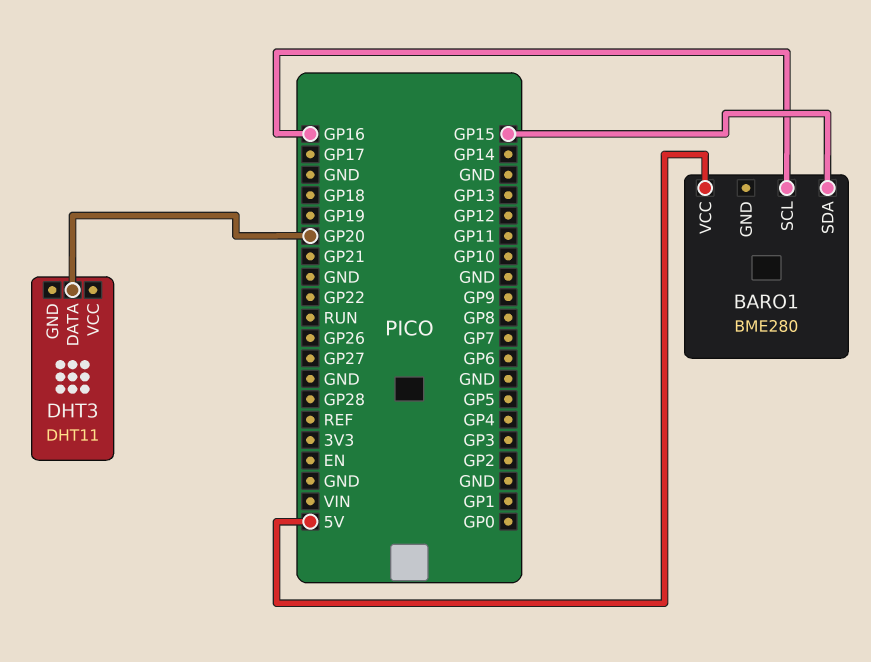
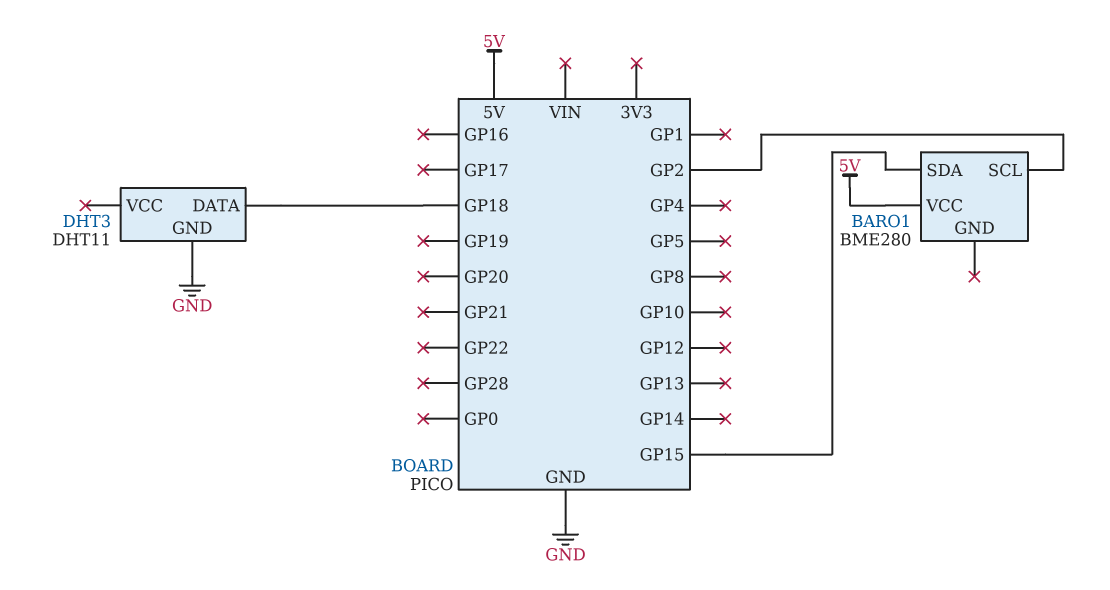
BARO1 pin SCL: GP16 -> GP2
DHT3 pin DATA: GP20 -> GP18
DHT3 pin GND: none -> GND

